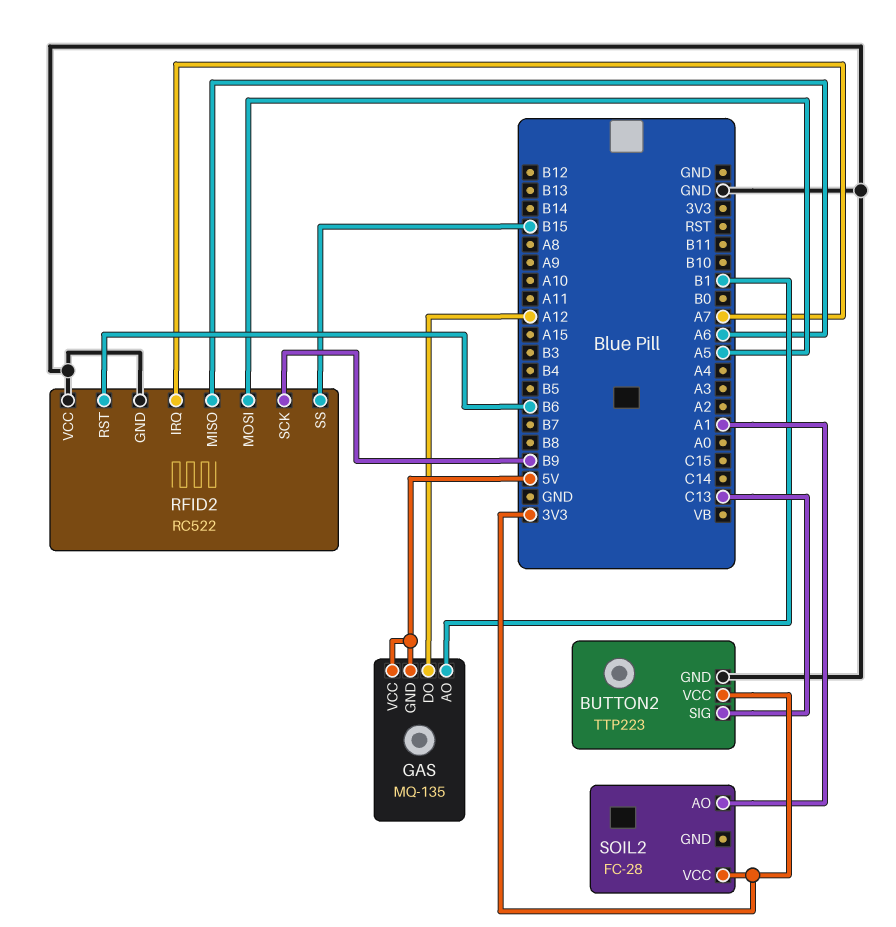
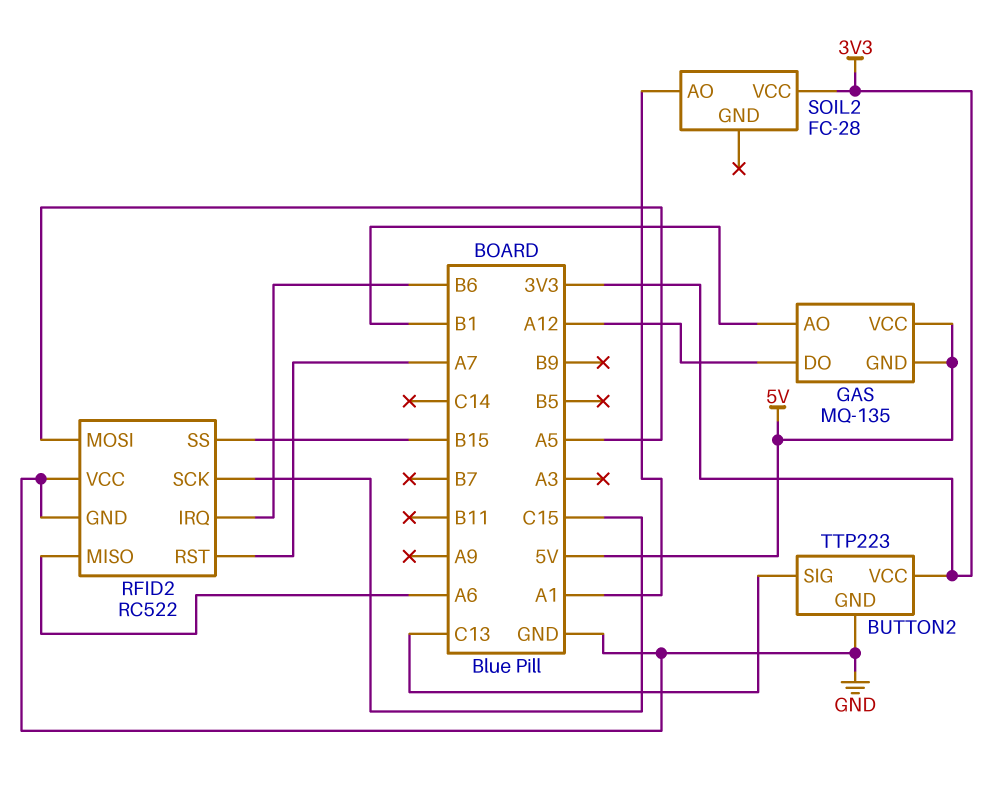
RFID2 pin IRQ: A7 -> B6
RFID2 pin RST: B6 -> A7
RFID2 pin SCK: B9 -> C15

